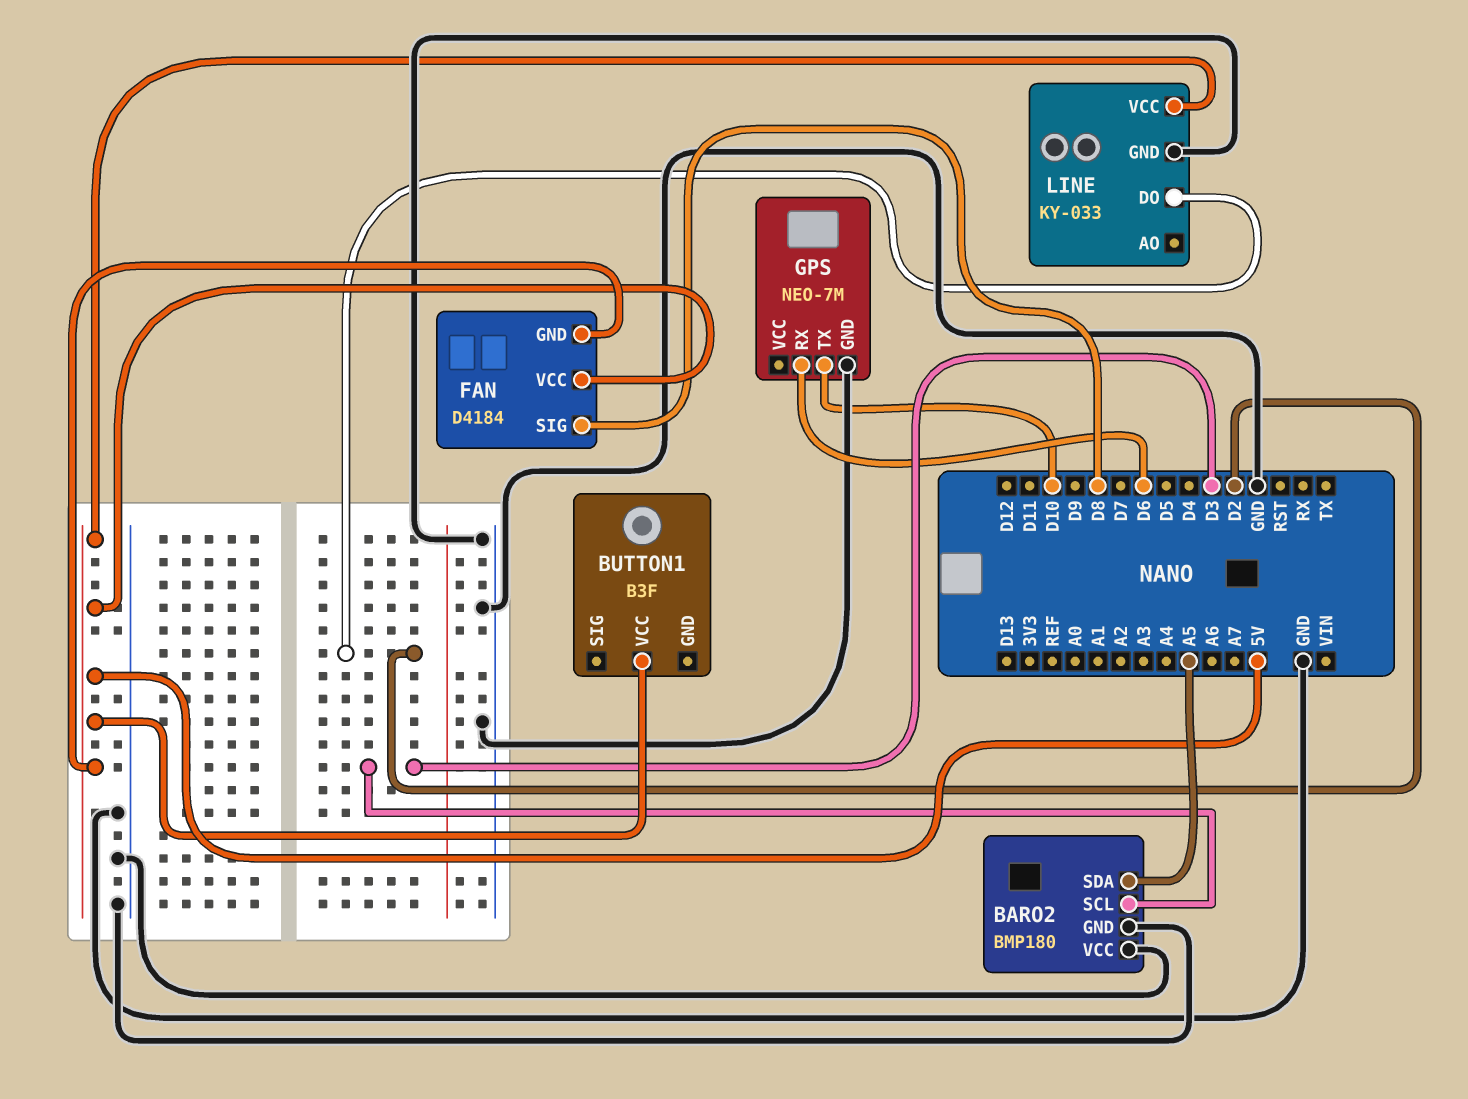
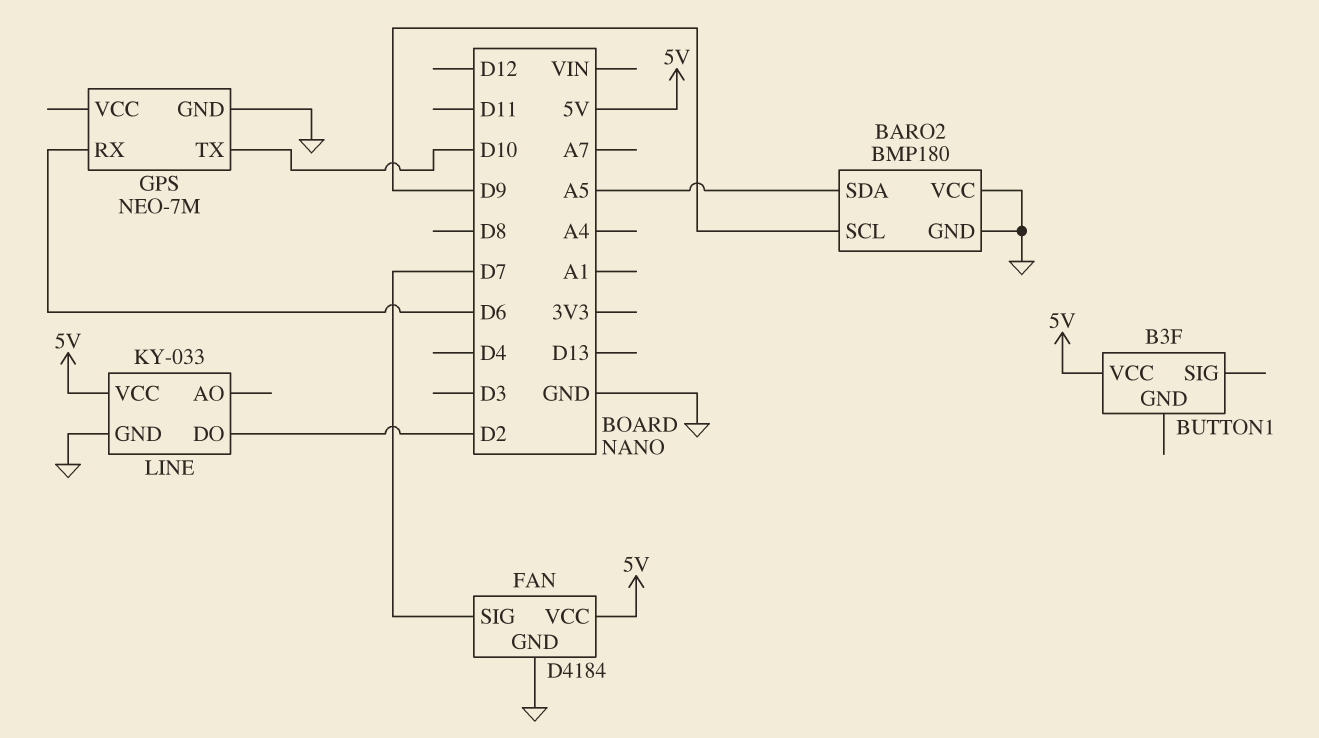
BARO2 pin SCL: D3 -> D9
FAN pin GND: 5V -> GND
FAN pin SIG: D8 -> D7

